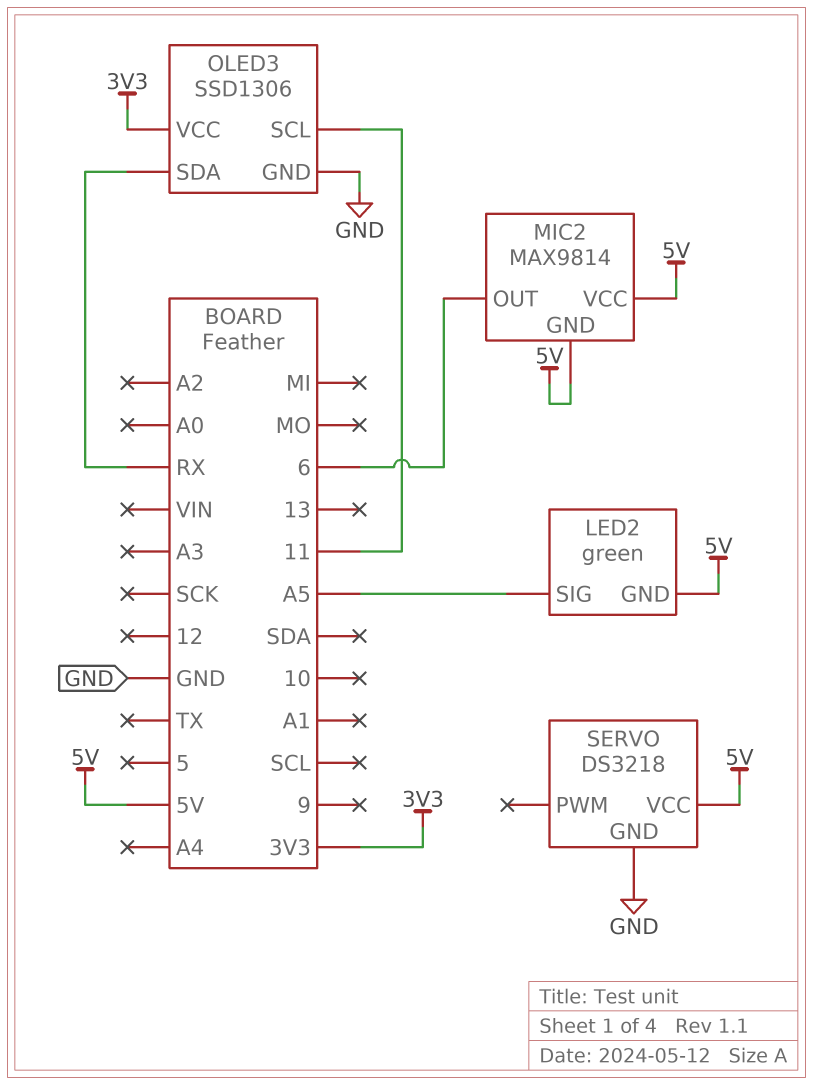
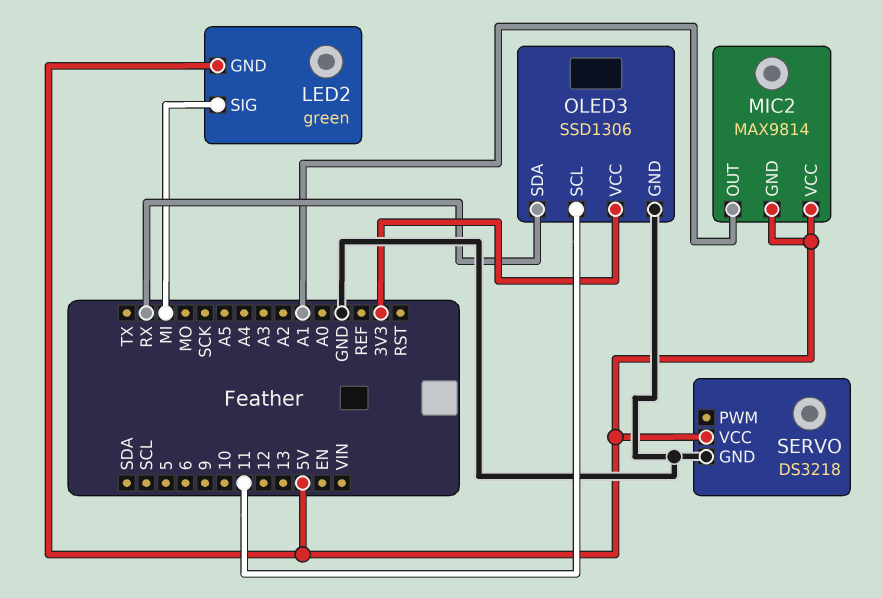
LED2 pin SIG: A5 -> MI
MIC2 pin OUT: 6 -> A1

